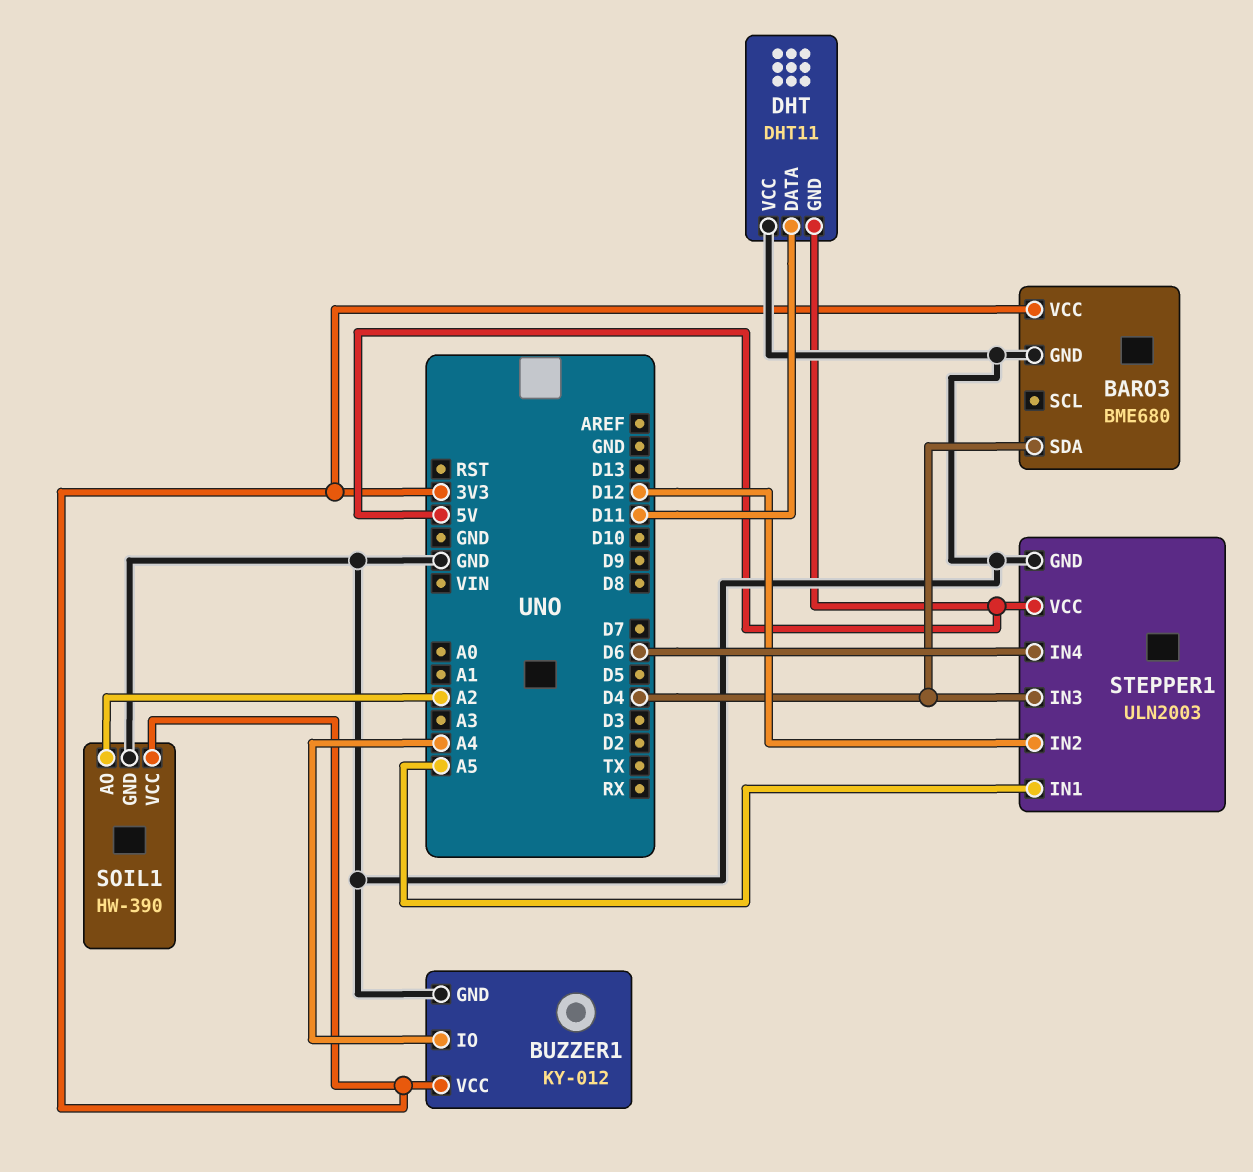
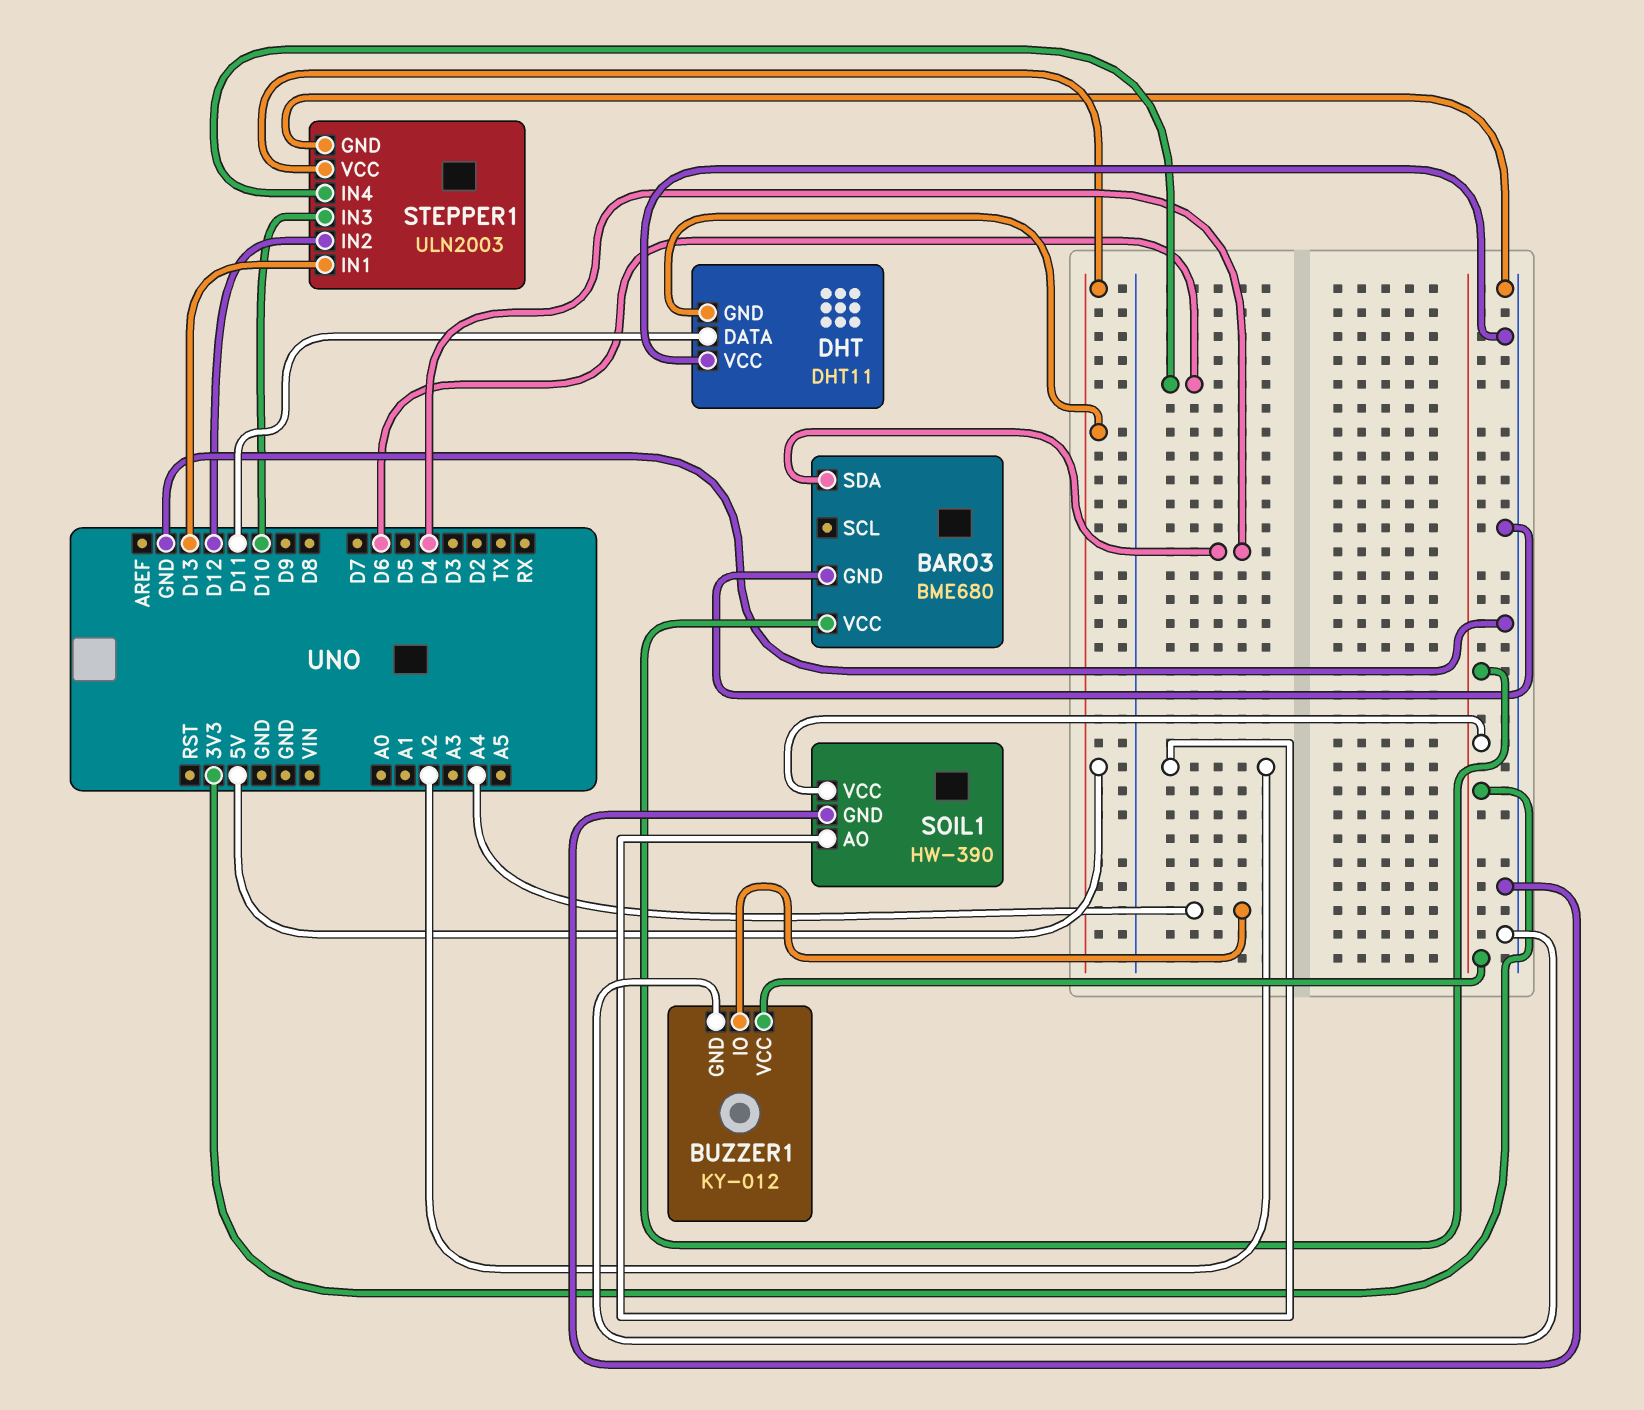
STEPPER1 pin IN1: A5 -> D13
STEPPER1 pin IN3: D4 -> D10

